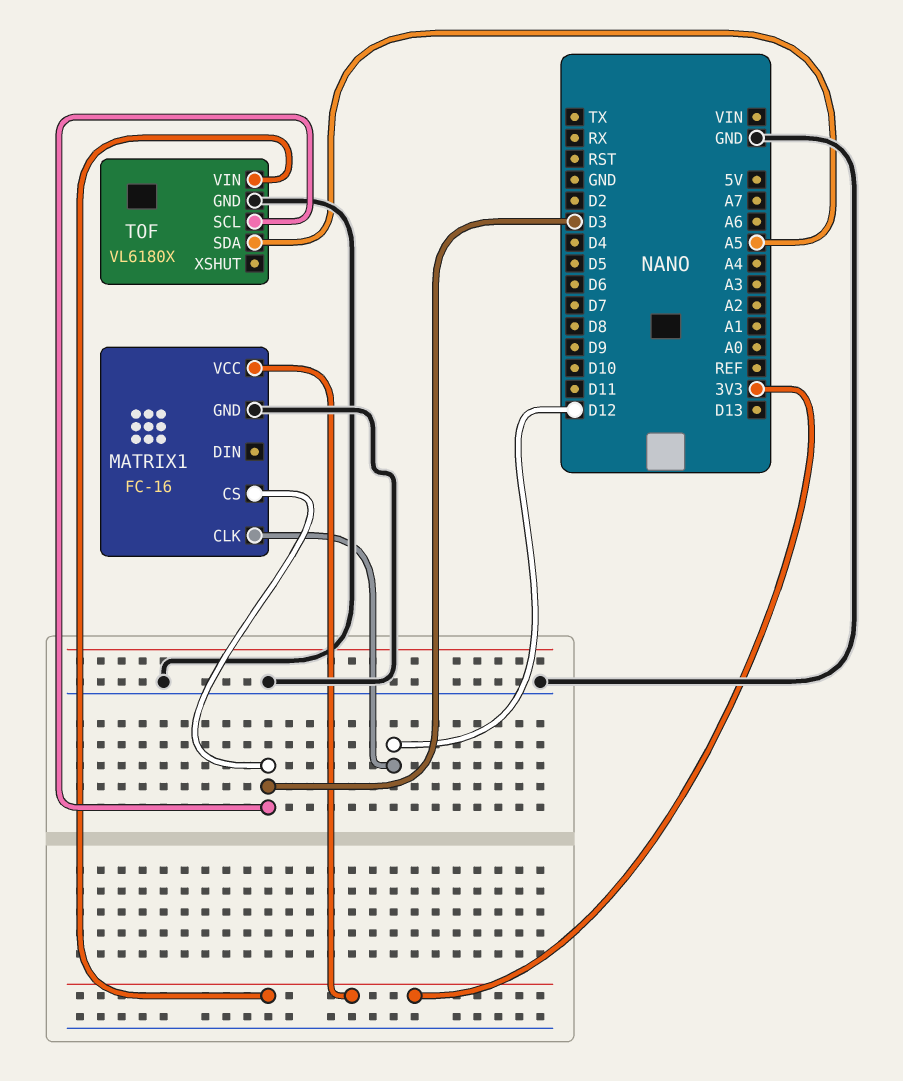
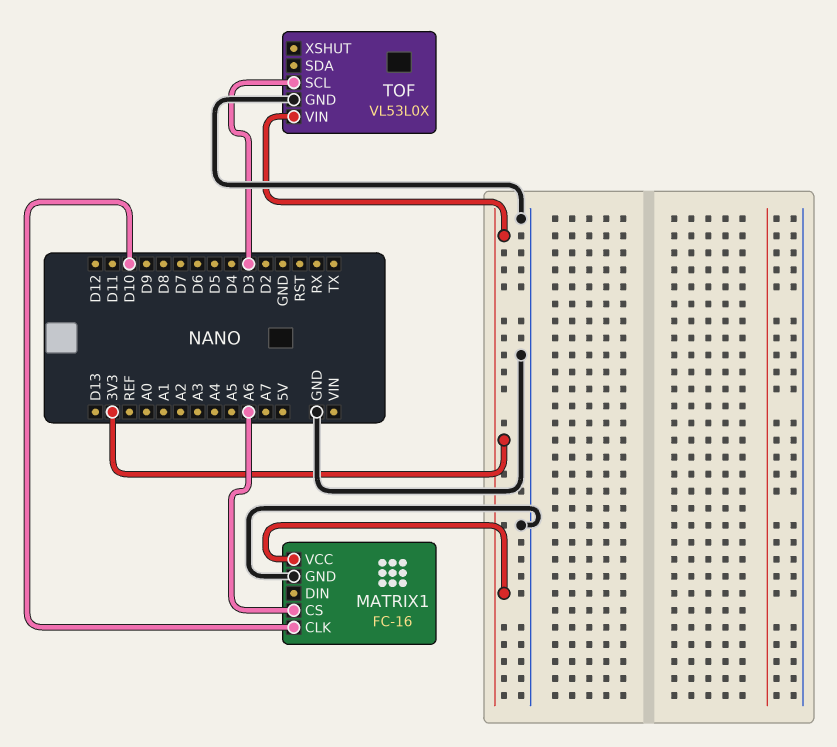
MATRIX1 pin CLK: D12 -> D10
MATRIX1 pin CS: D3 -> A6
TOF: VL6180X -> VL53L0X
TOF pin SDA: A5 -> none

